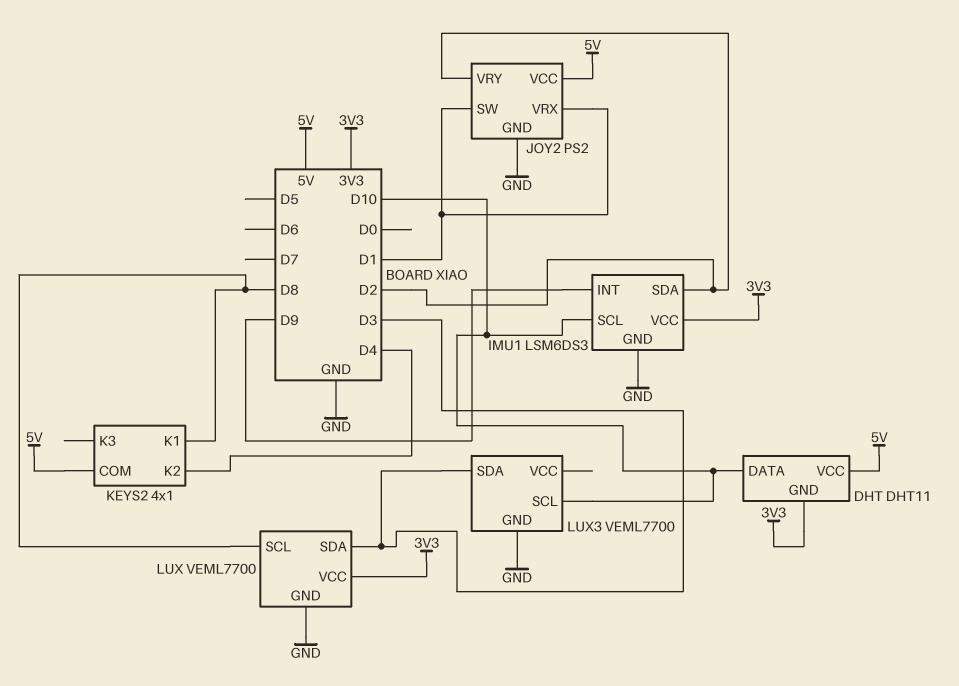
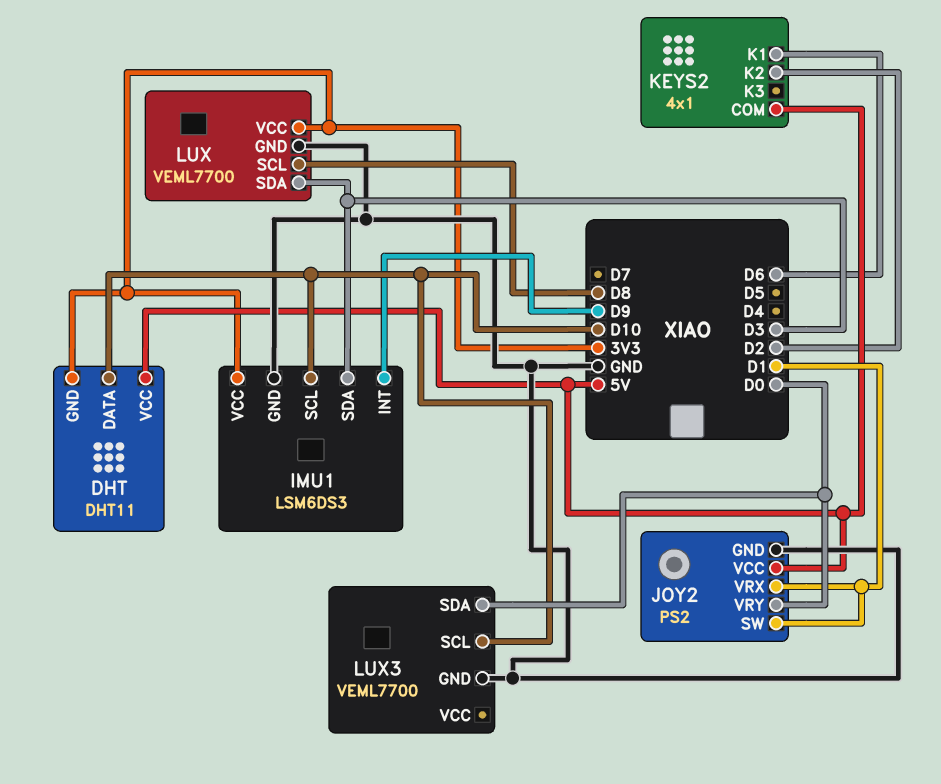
IMU1 pin SDA: D2 -> D3
JOY2 pin VRY: D2 -> D0
KEYS2 pin K1: D8 -> D6
KEYS2 pin K2: D4 -> D2
LUX3 pin SDA: D3 -> D0

